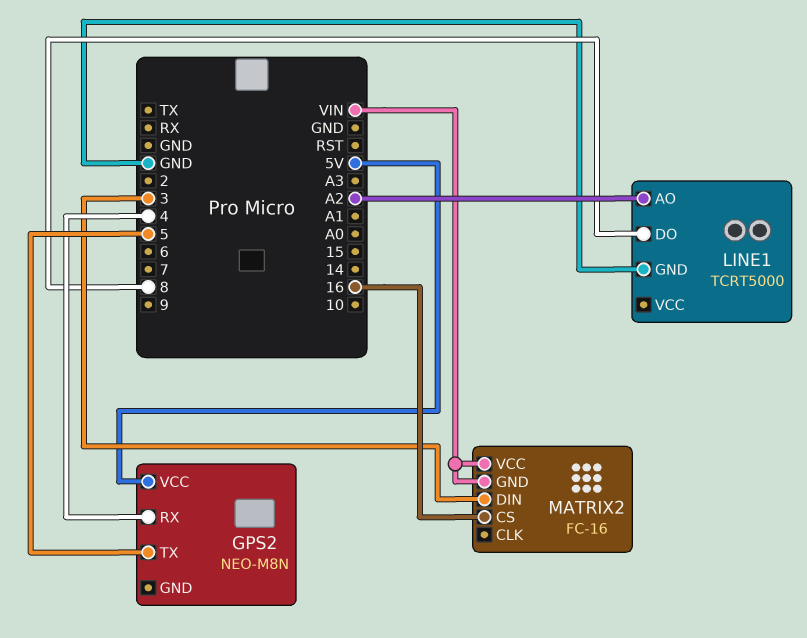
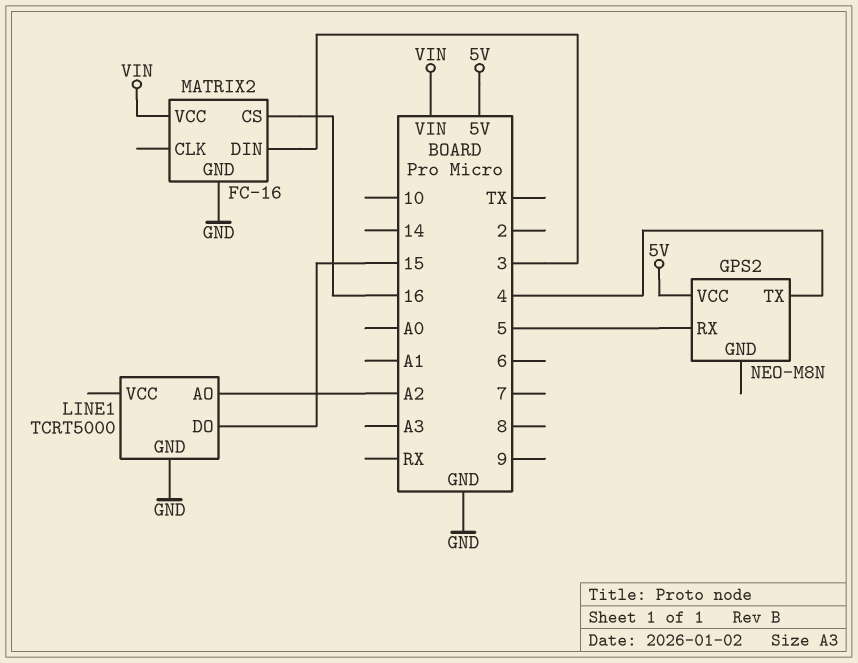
GPS2 pin RX: 4 -> 5
GPS2 pin TX: 5 -> 4
LINE1 pin DO: 8 -> 15
MATRIX2 pin GND: VIN -> GND

